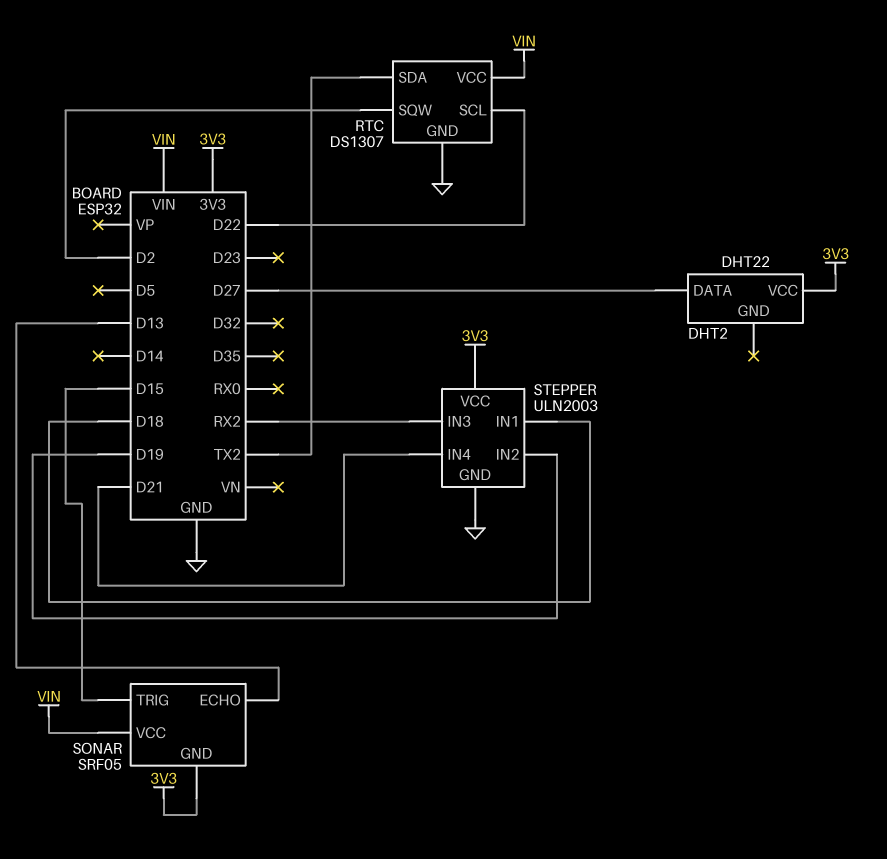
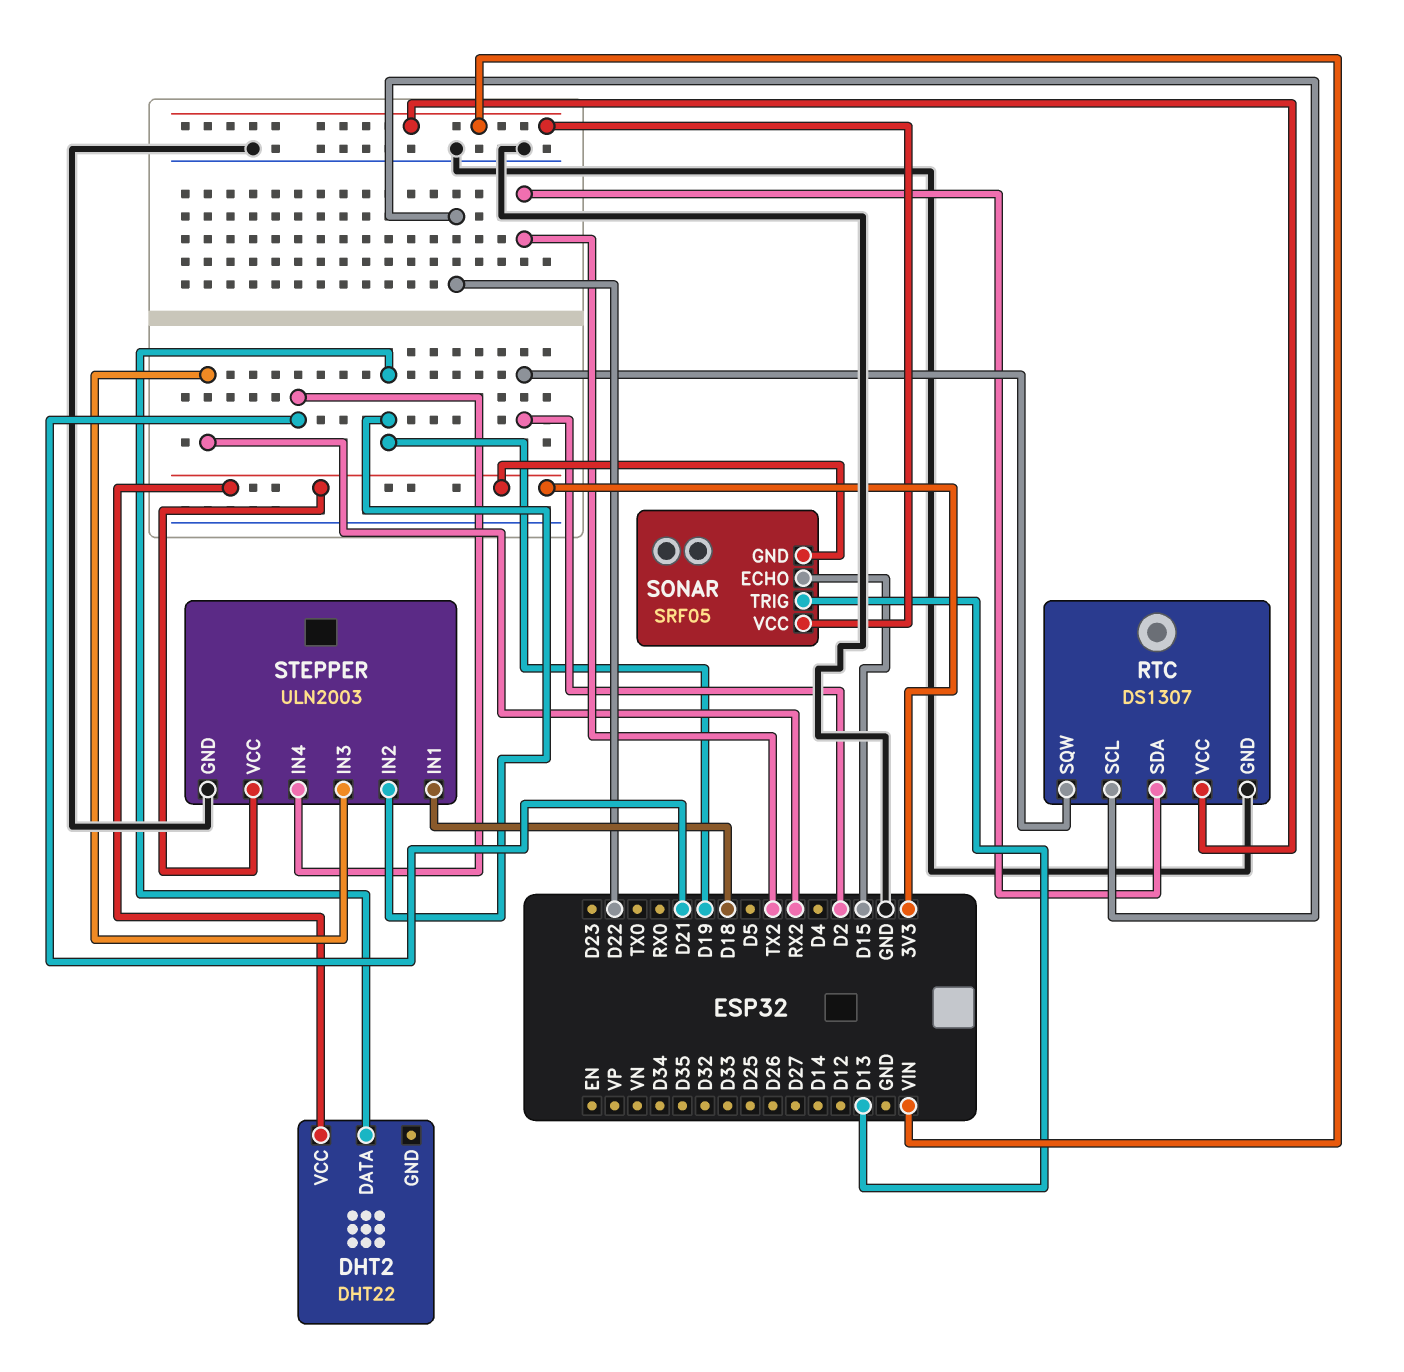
DHT2 pin DATA: D27 -> D19
SONAR pin ECHO: D13 -> D15
SONAR pin TRIG: D15 -> D13

